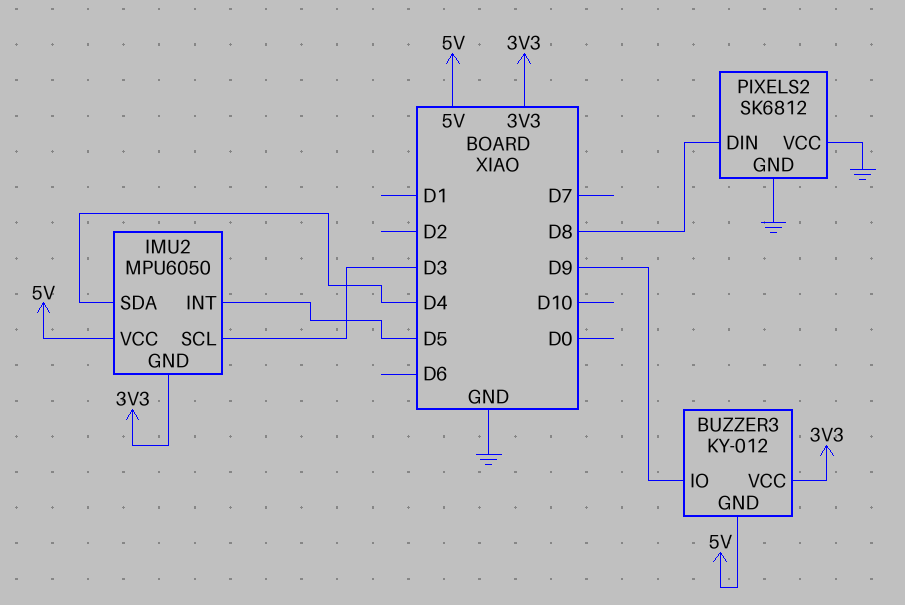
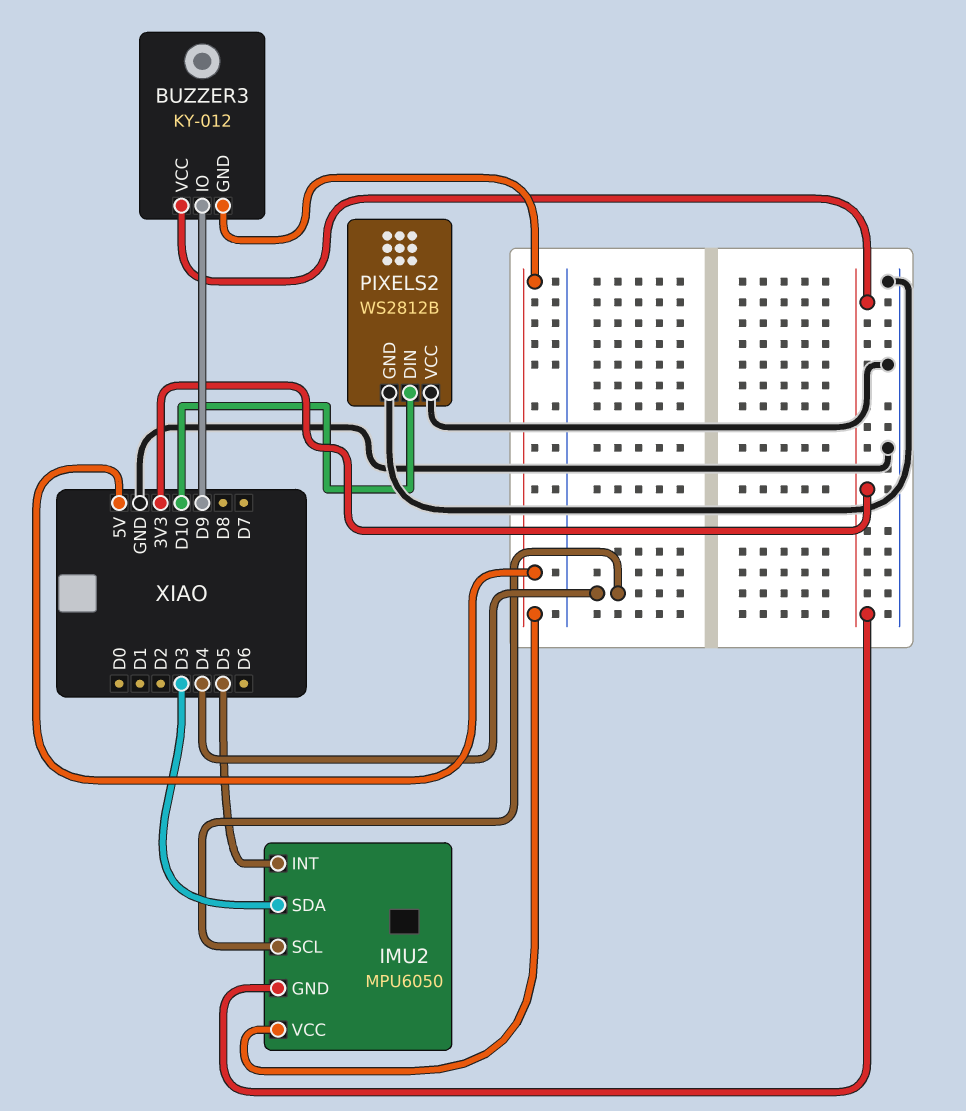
IMU2 pin SCL: D3 -> D4
IMU2 pin SDA: D4 -> D3
PIXELS2: SK6812 -> WS2812B
PIXELS2 pin DIN: D8 -> D10

